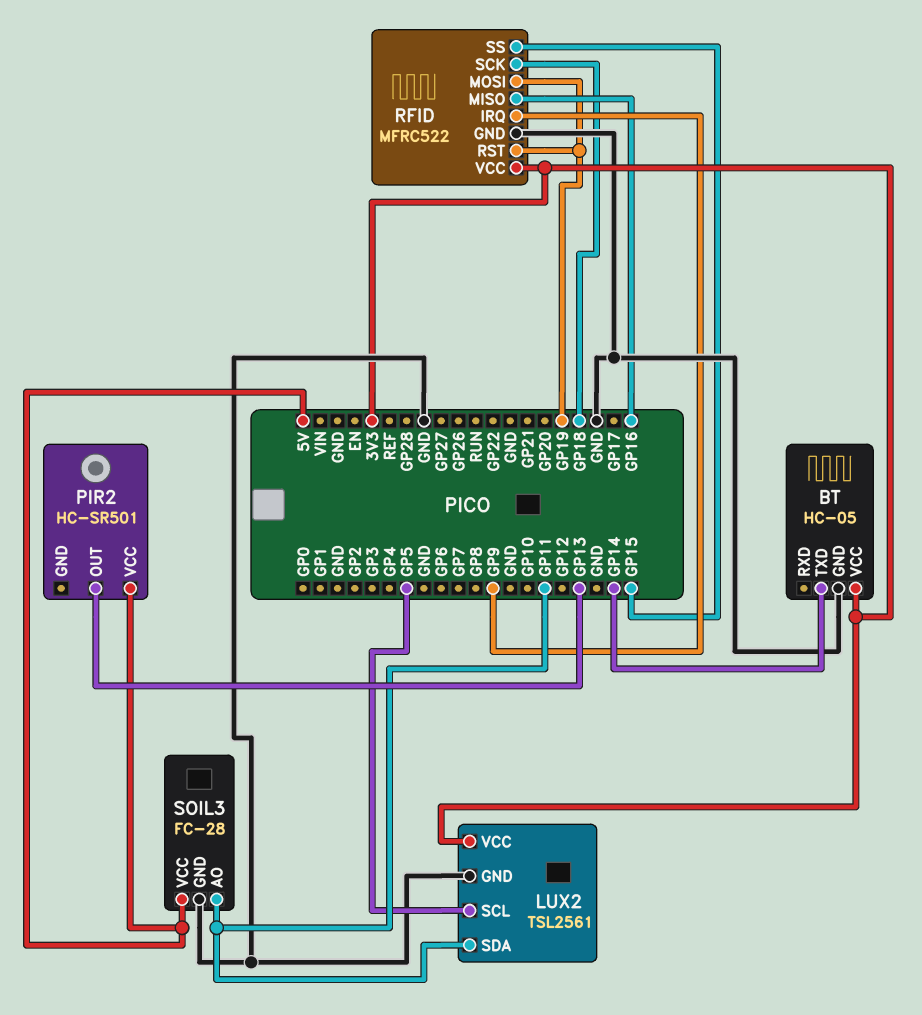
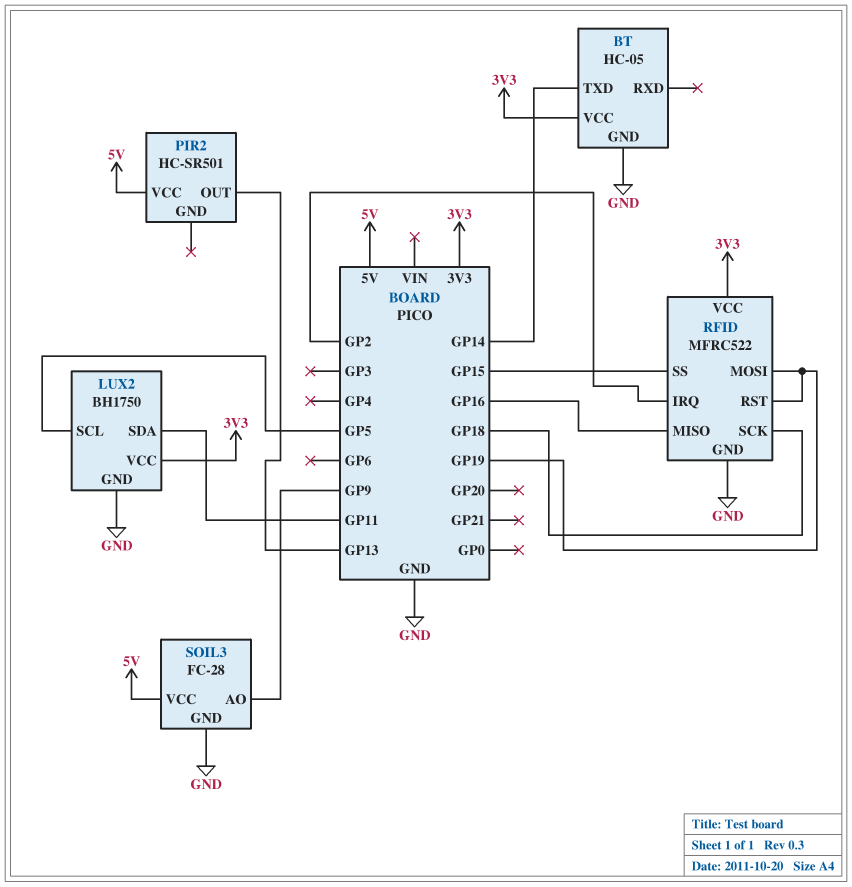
LUX2: TSL2561 -> BH1750
RFID pin IRQ: GP9 -> GP2
SOIL3 pin AO: GP11 -> GP9

